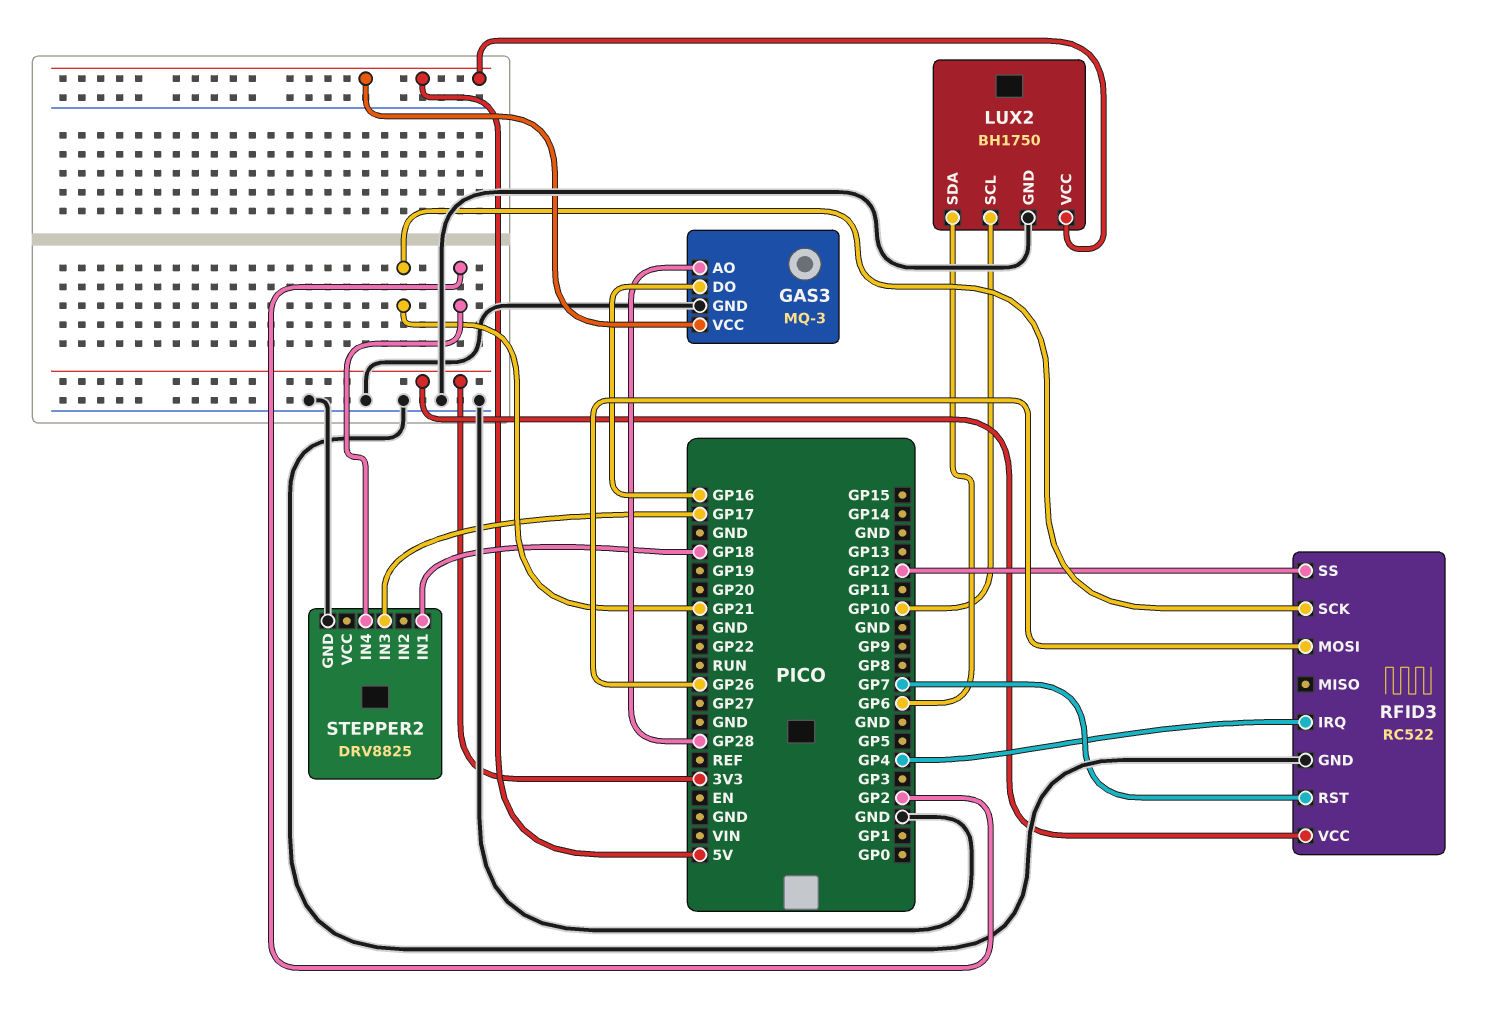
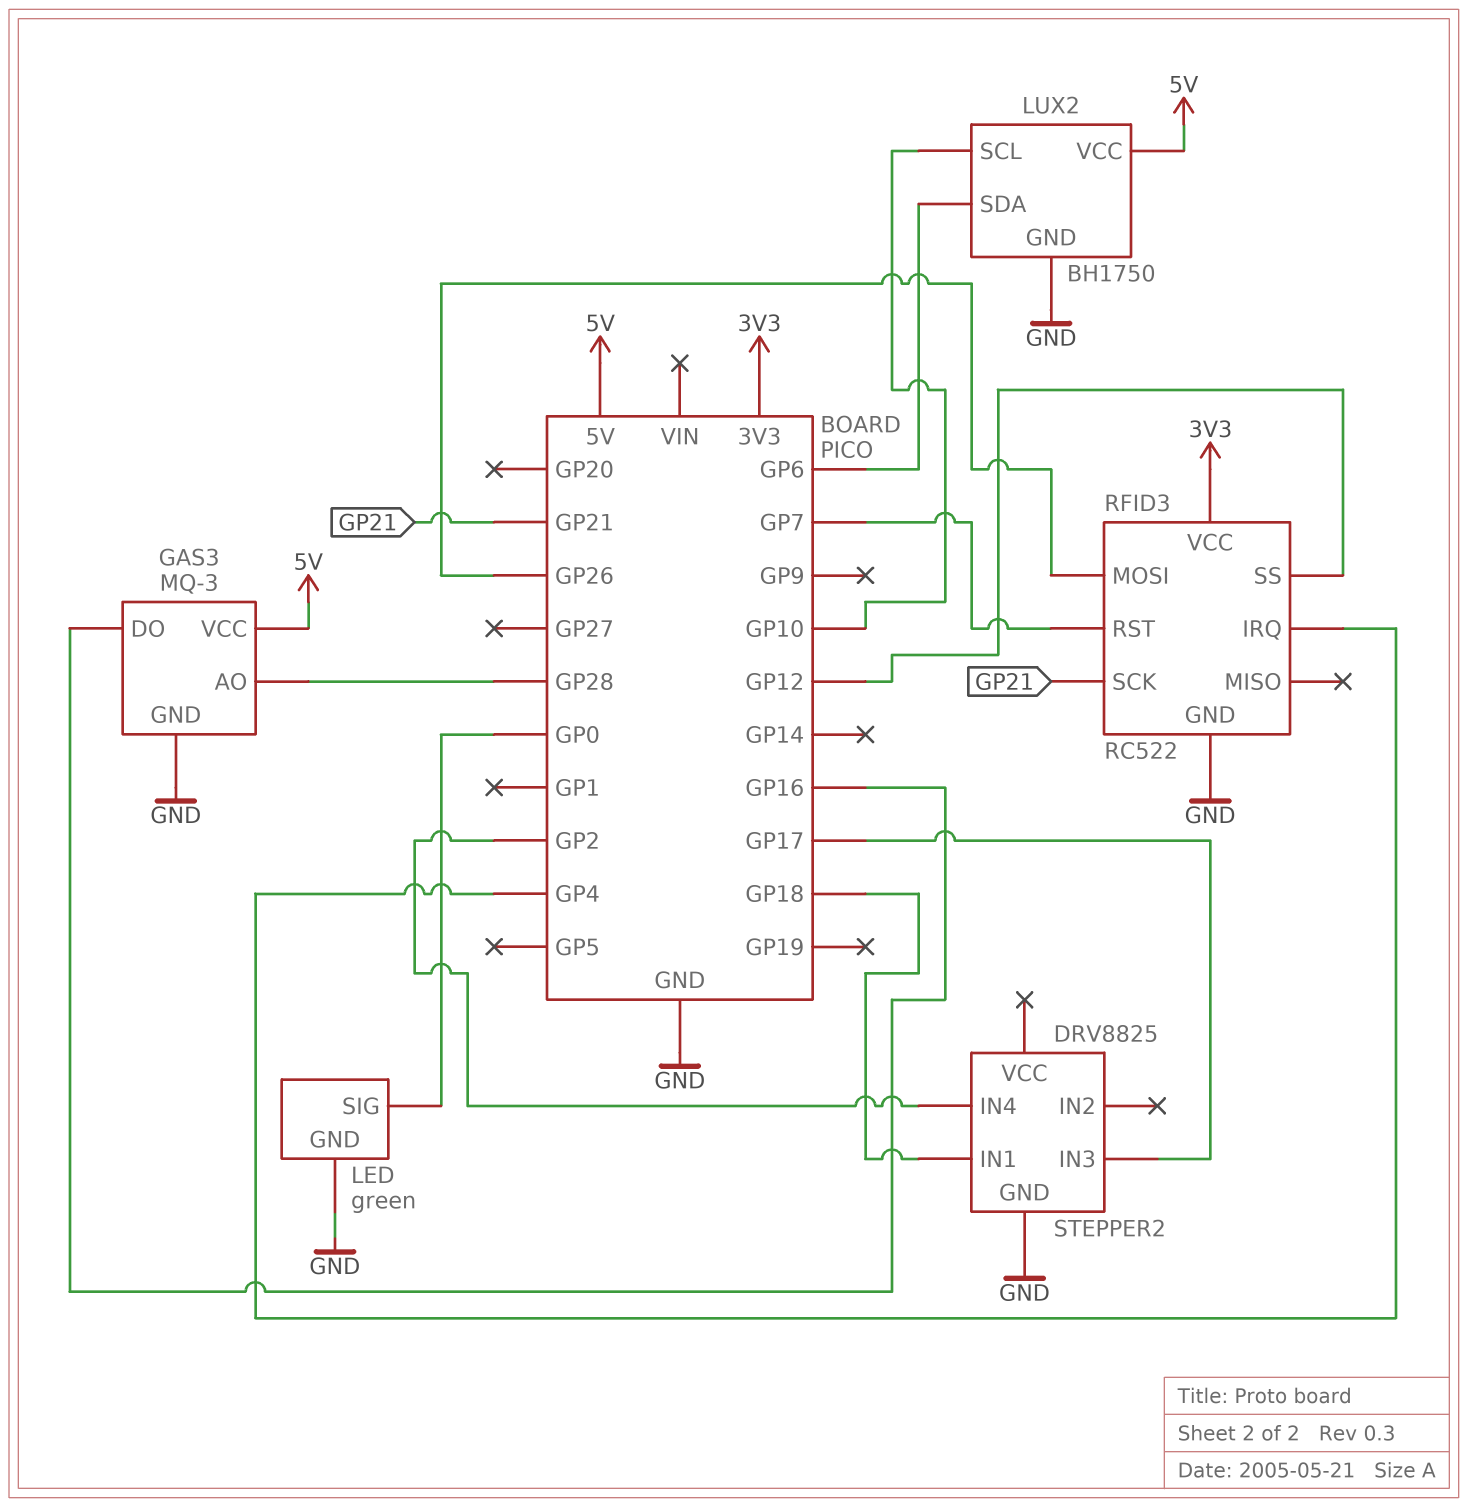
LED: none -> green
LED pin GND: none -> GND
LED pin SIG: none -> GP0

